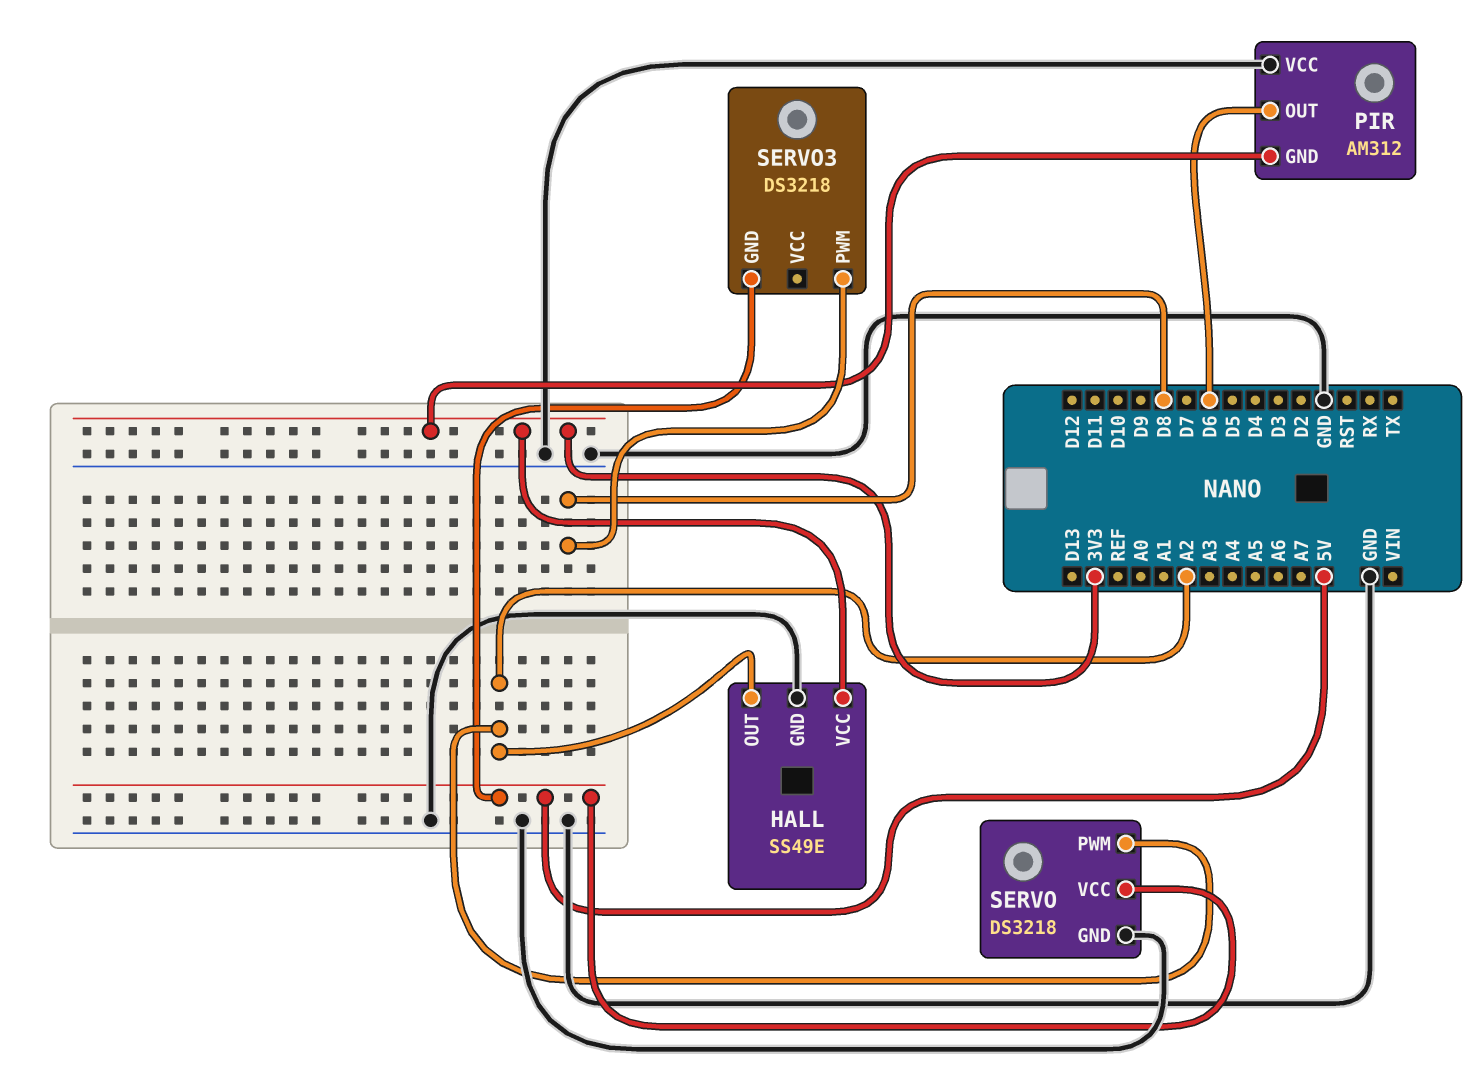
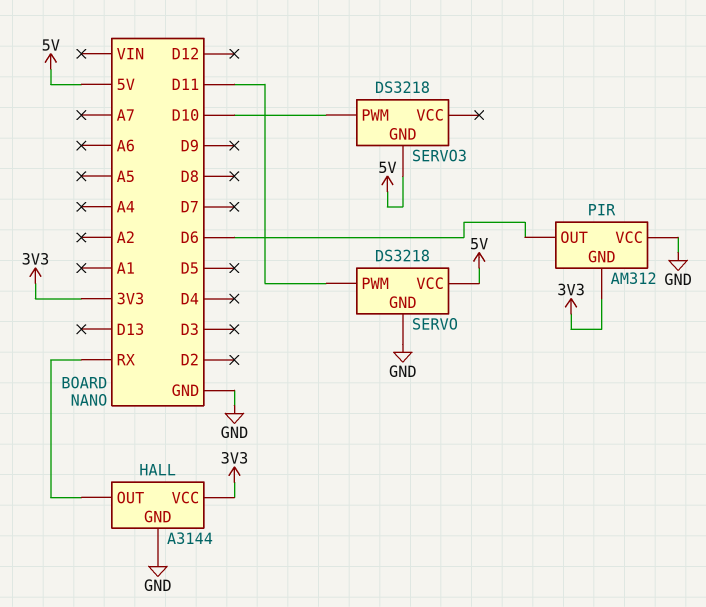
HALL: SS49E -> A3144
HALL pin OUT: A2 -> RX
SERVO pin PWM: A2 -> D11
SERVO3 pin PWM: D8 -> D10

